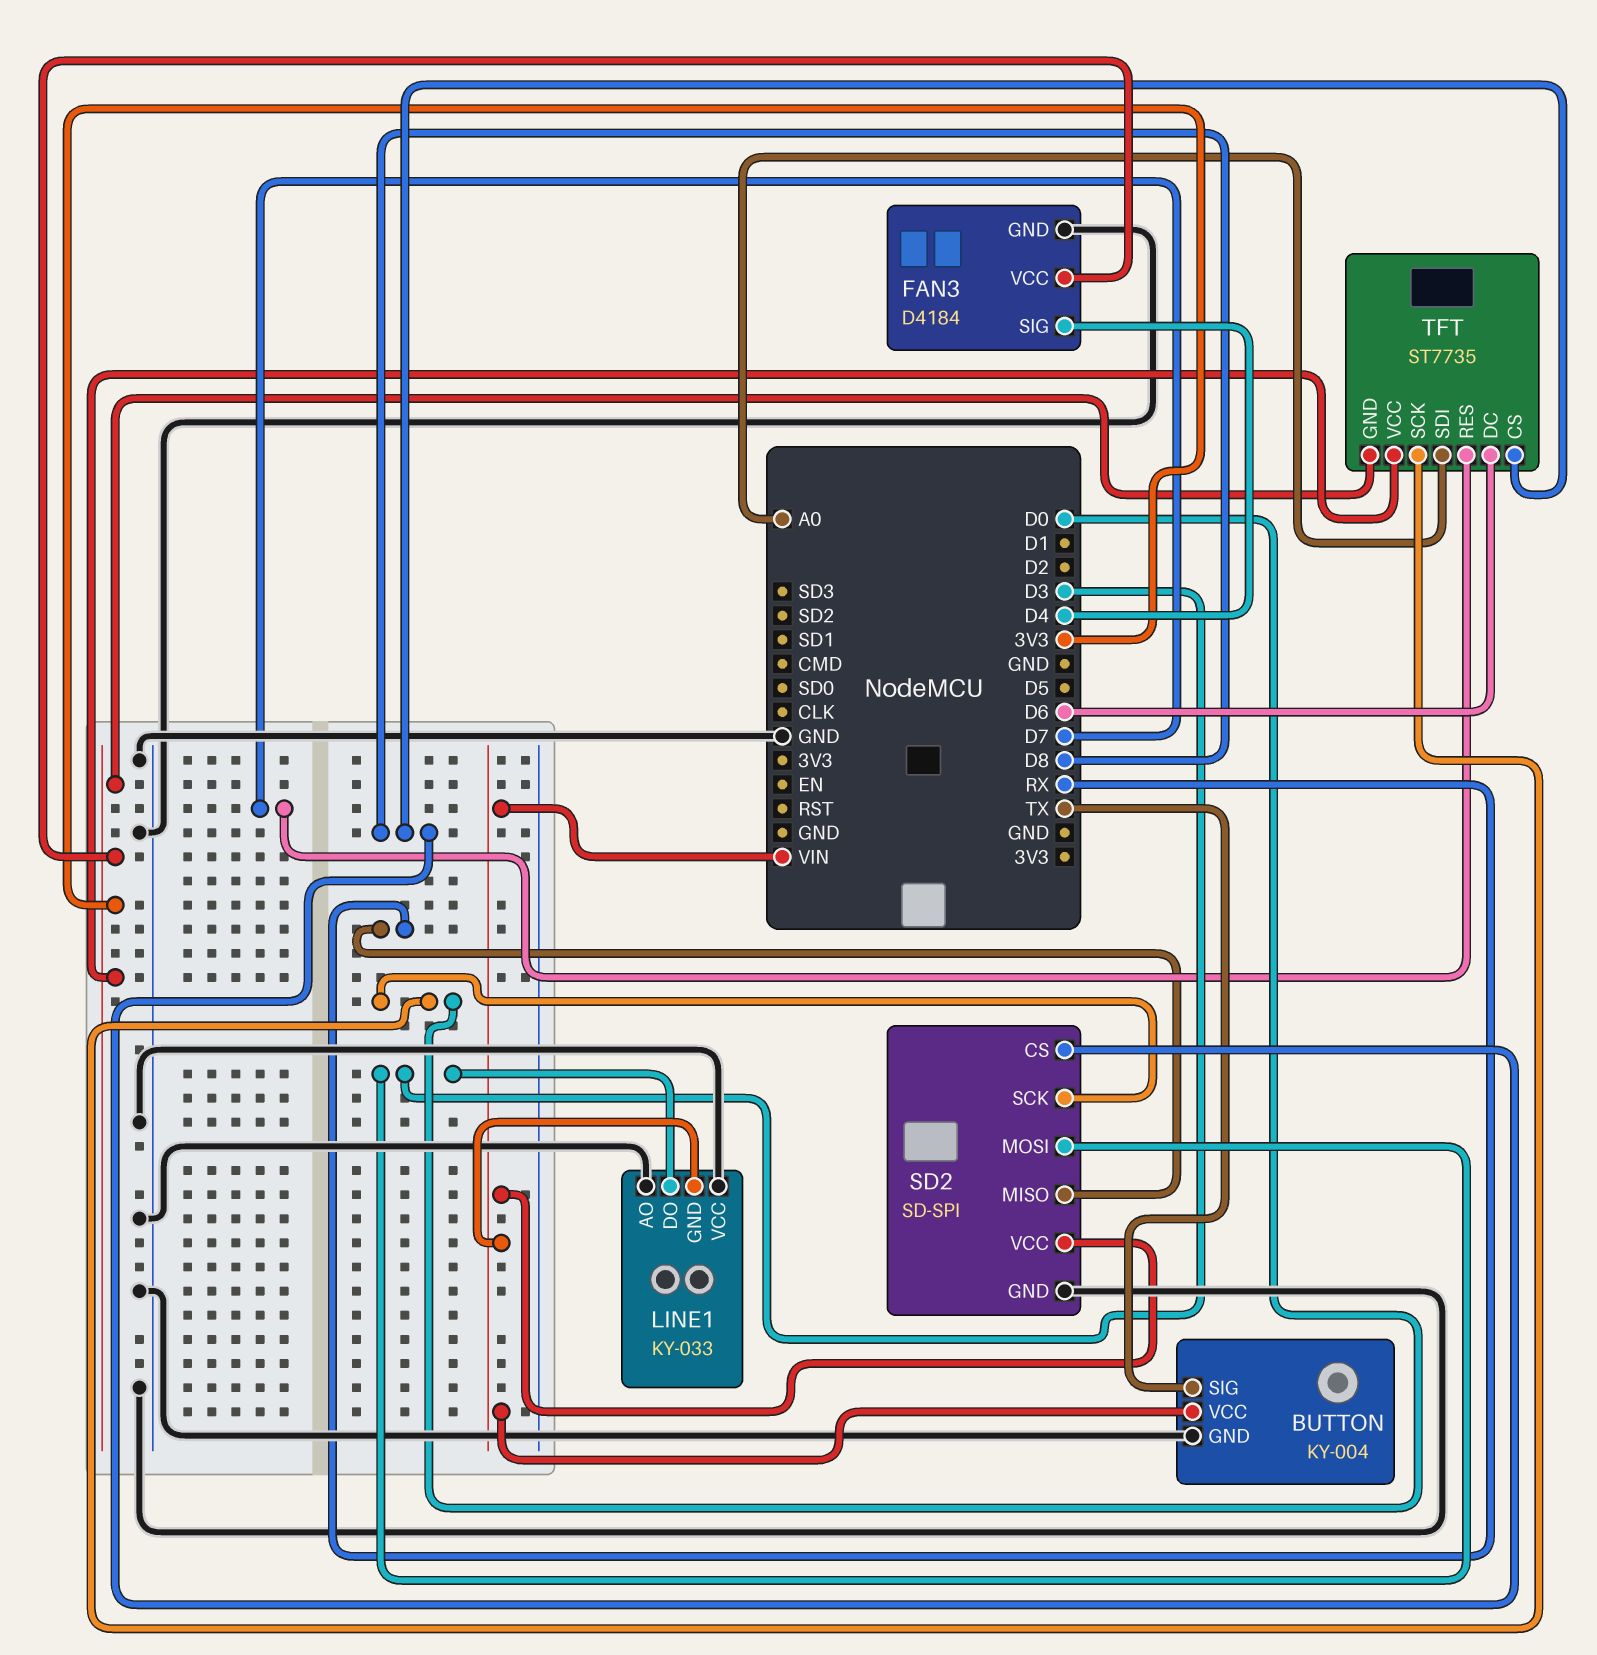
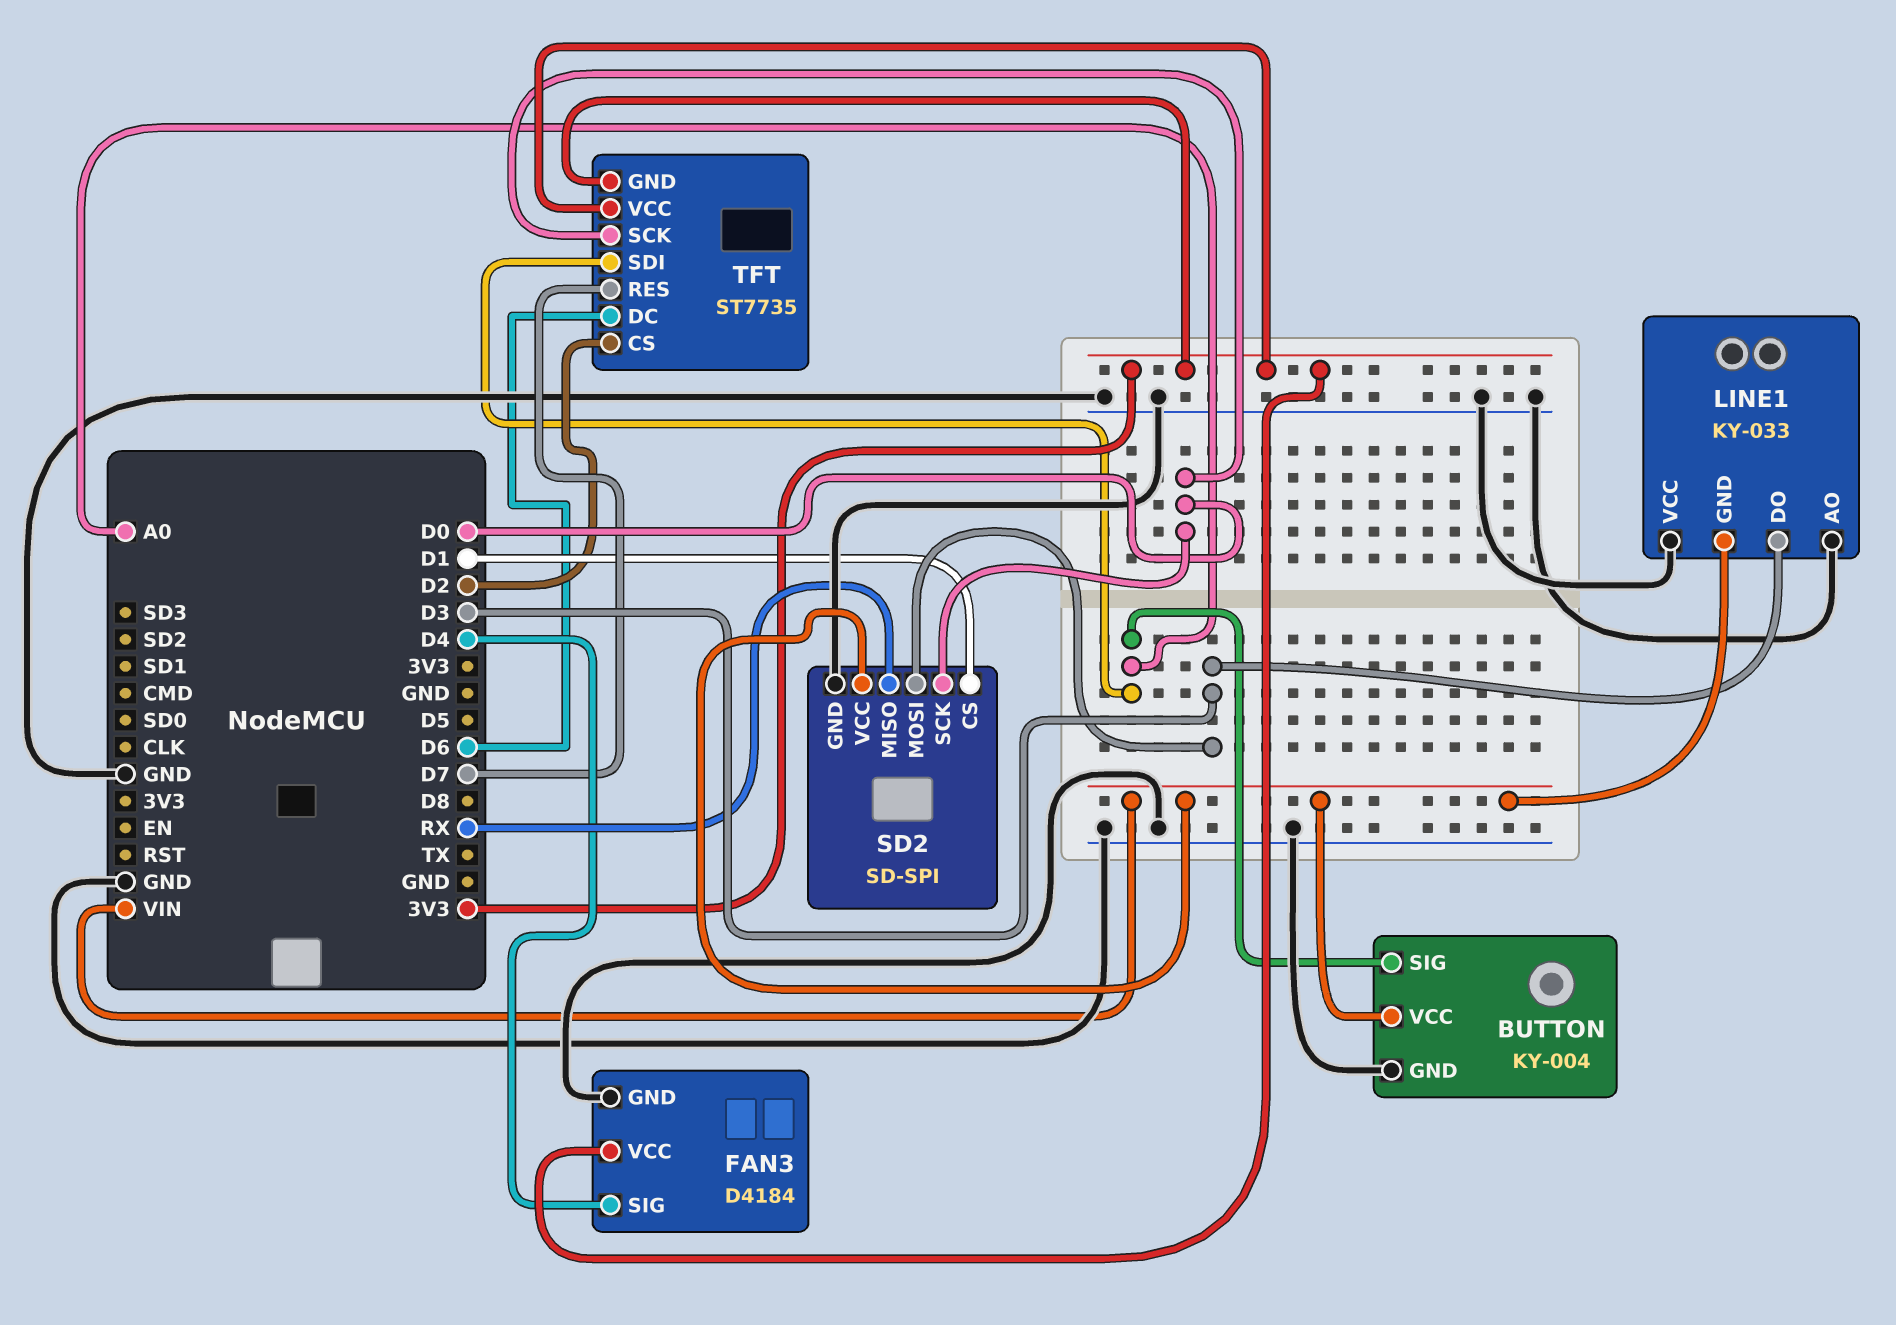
BUTTON pin SIG: TX -> A0
SD2 pin CS: D8 -> D1
TFT pin CS: D8 -> D2

